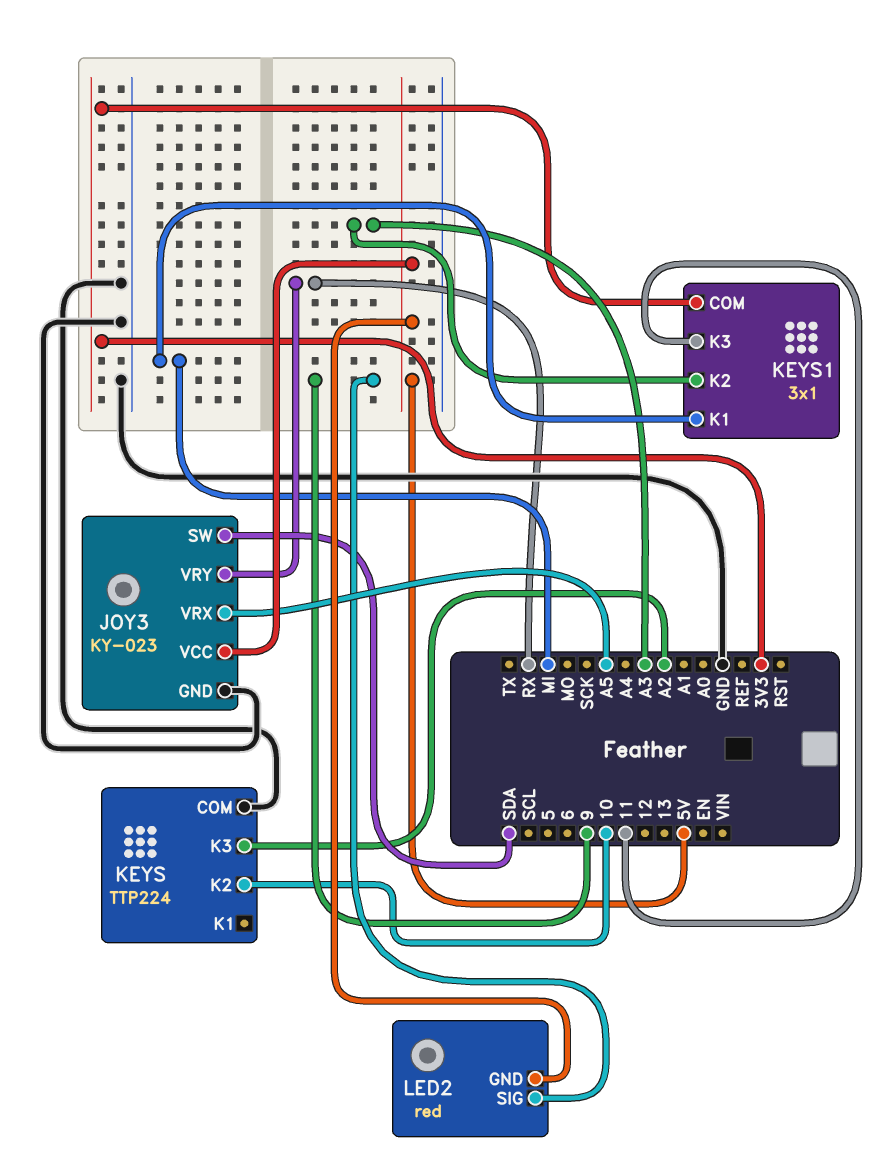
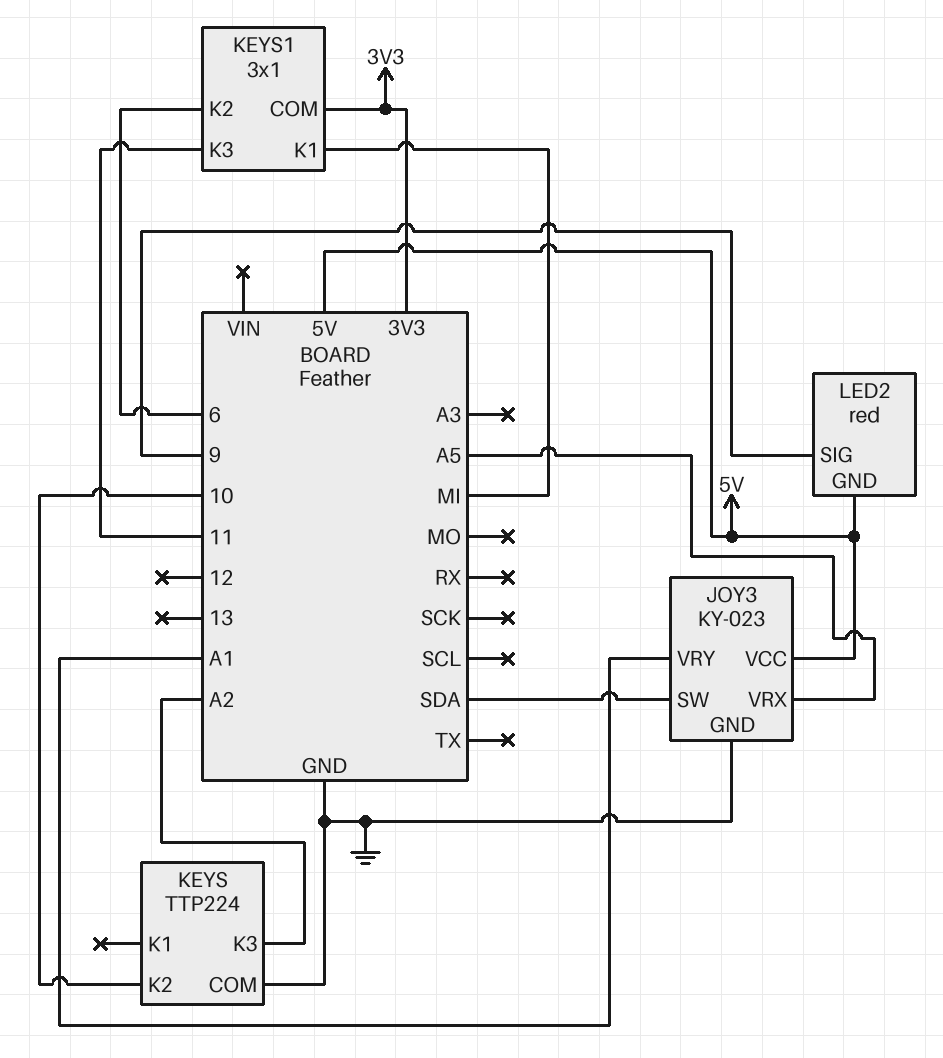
JOY3 pin VRY: RX -> A1
KEYS1 pin K2: A3 -> 6

